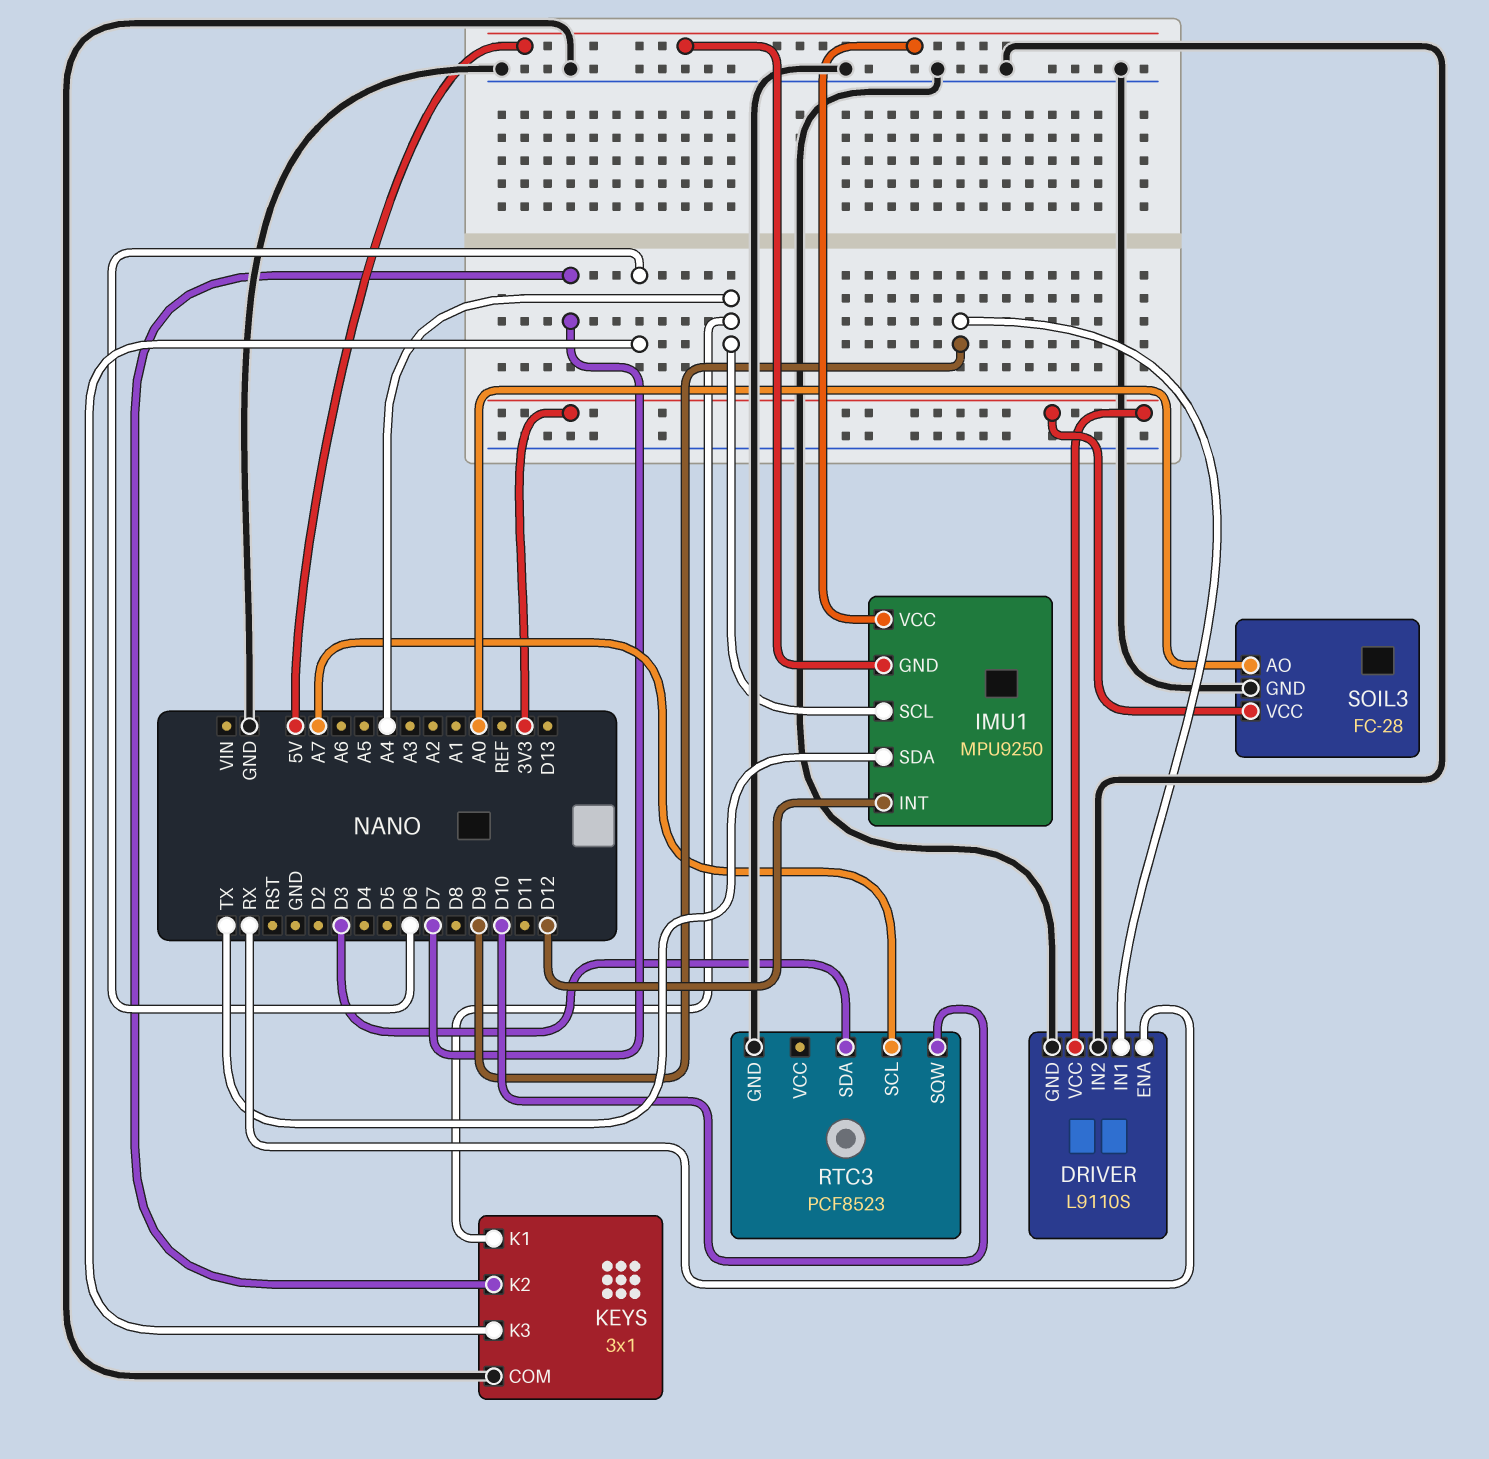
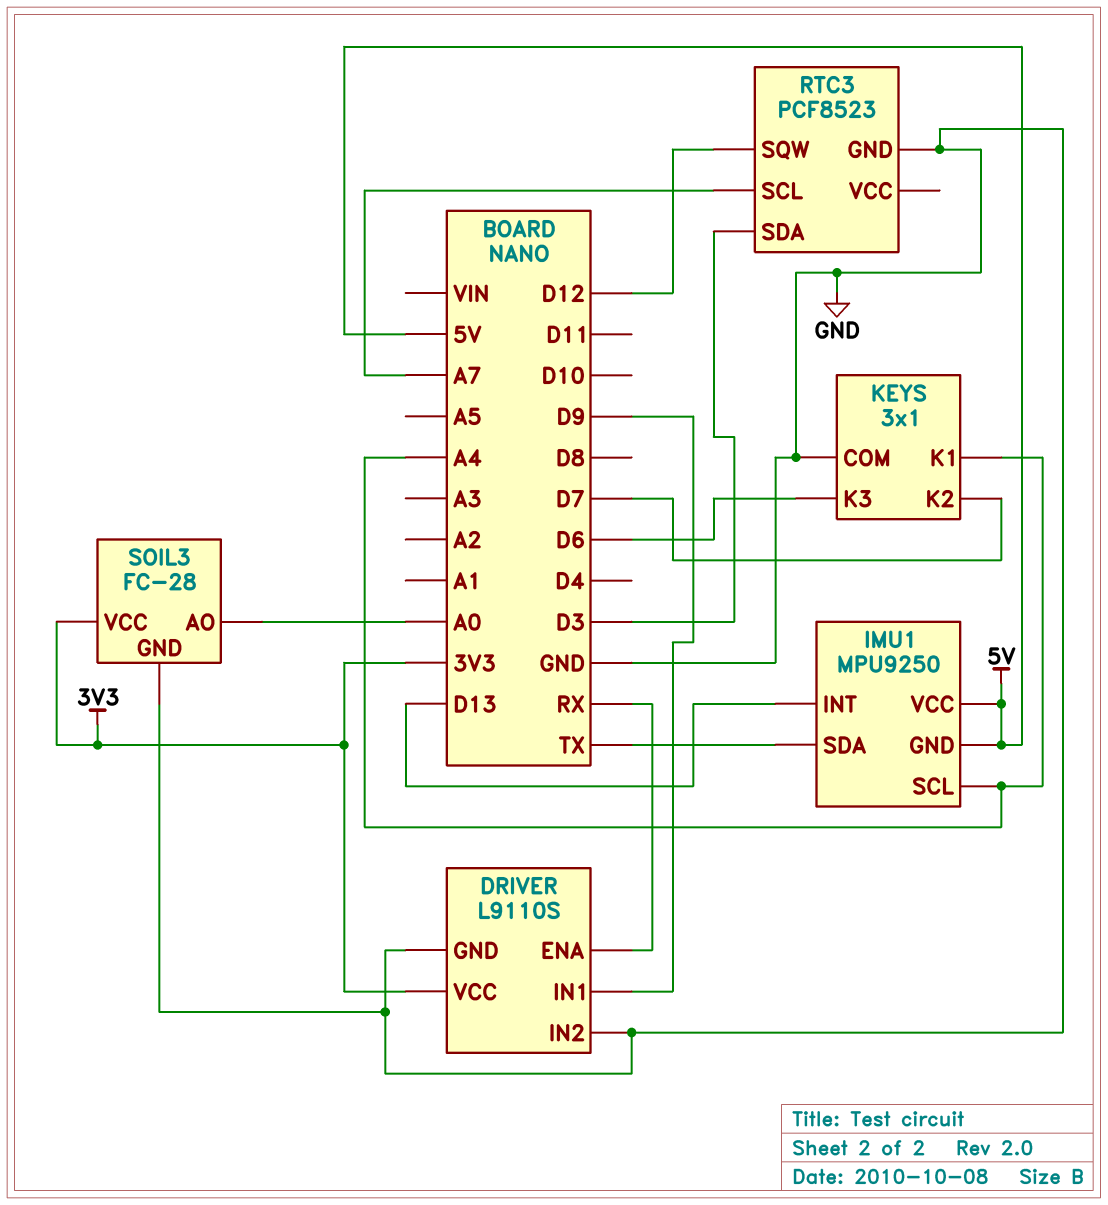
IMU1 pin INT: D12 -> D13
RTC3 pin SQW: D10 -> D12

